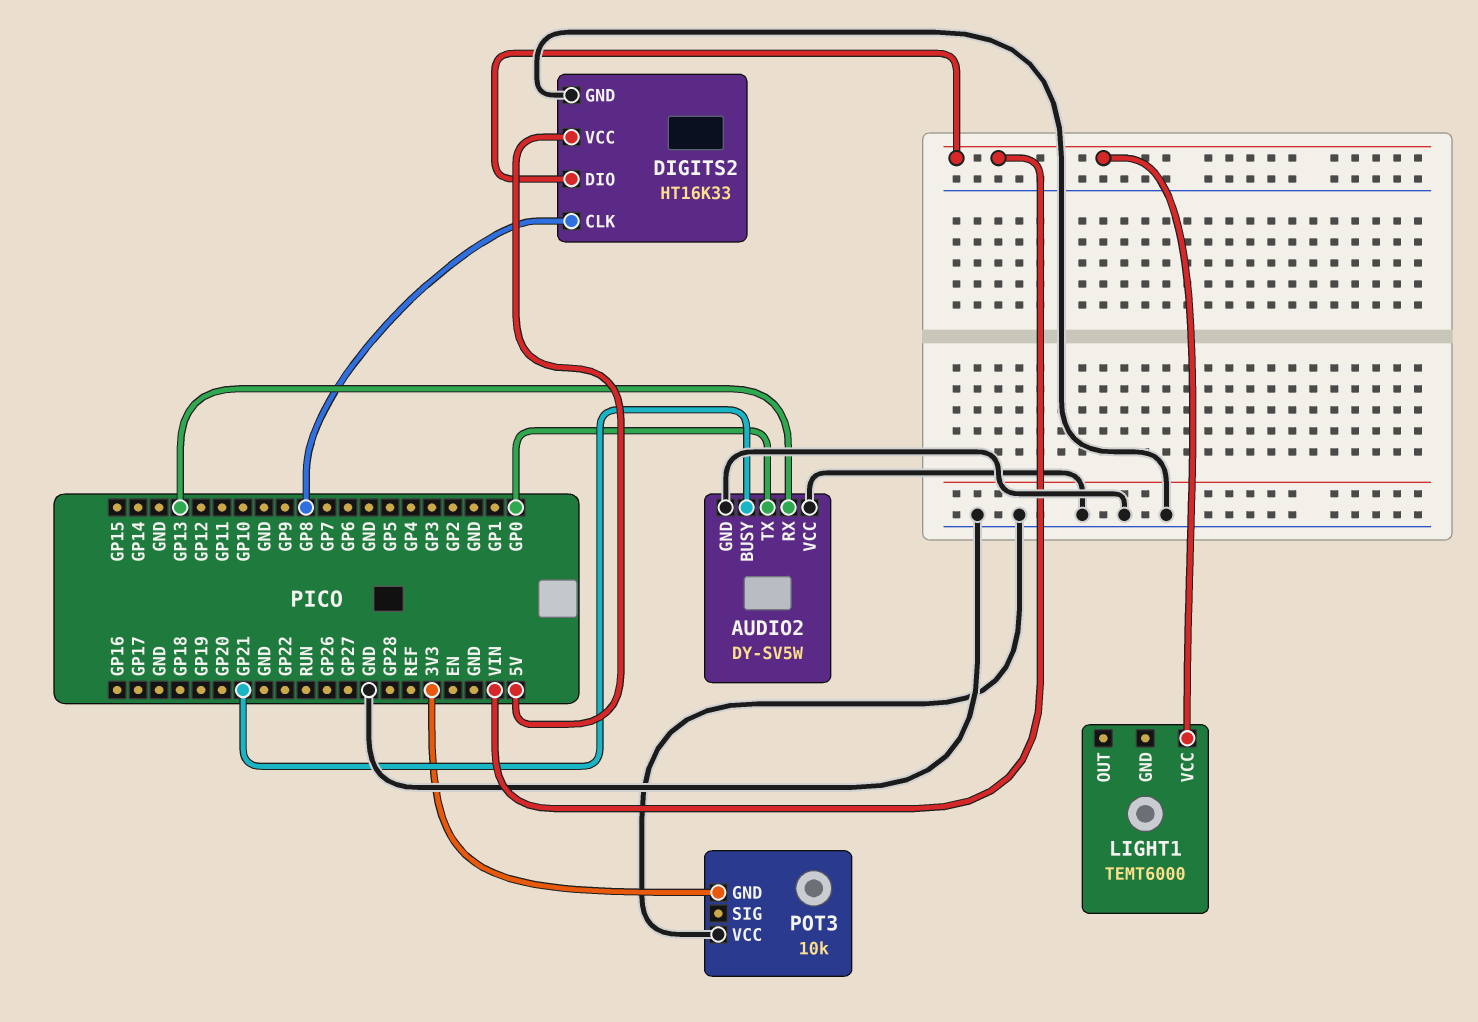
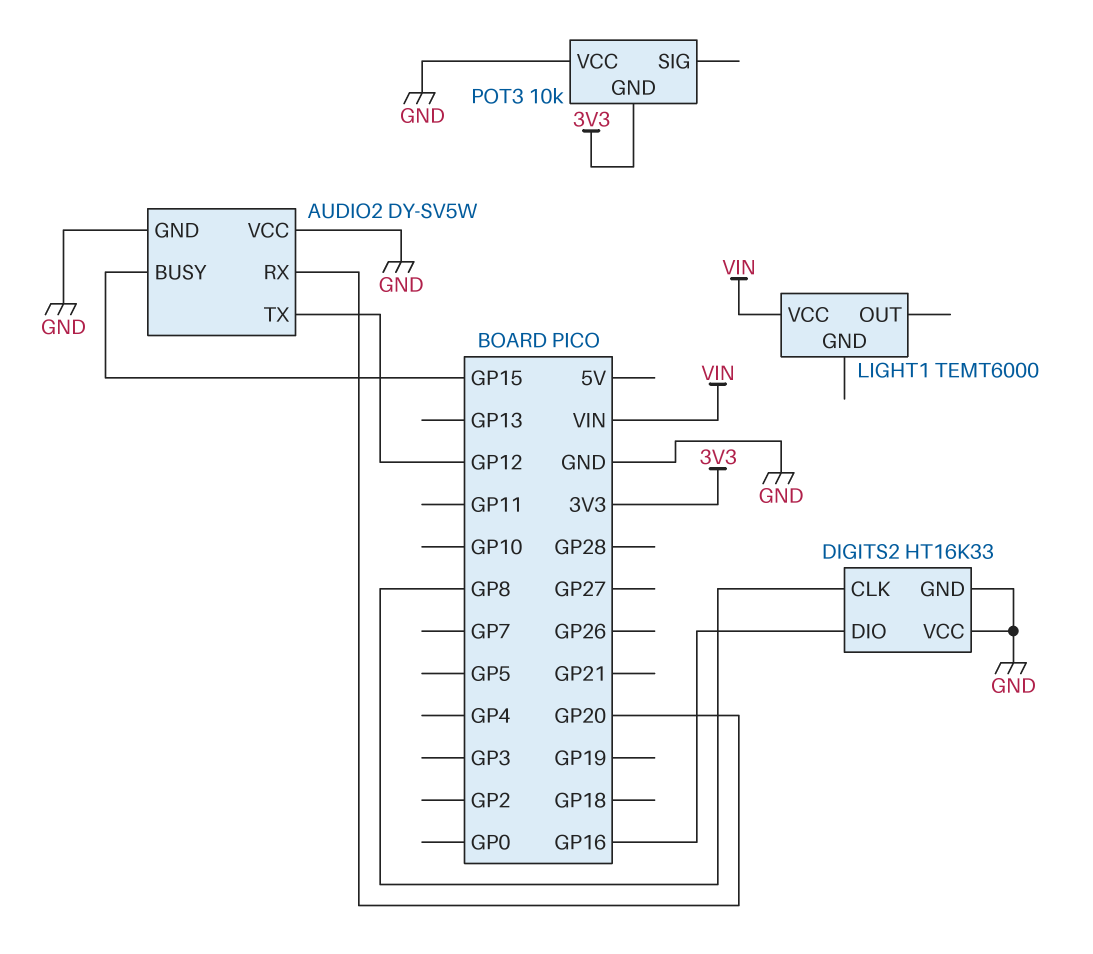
AUDIO2 pin BUSY: GP21 -> GP15
AUDIO2 pin RX: GP13 -> GP20
AUDIO2 pin TX: GP0 -> GP12
DIGITS2 pin DIO: VIN -> GP16
DIGITS2 pin VCC: 5V -> GND

